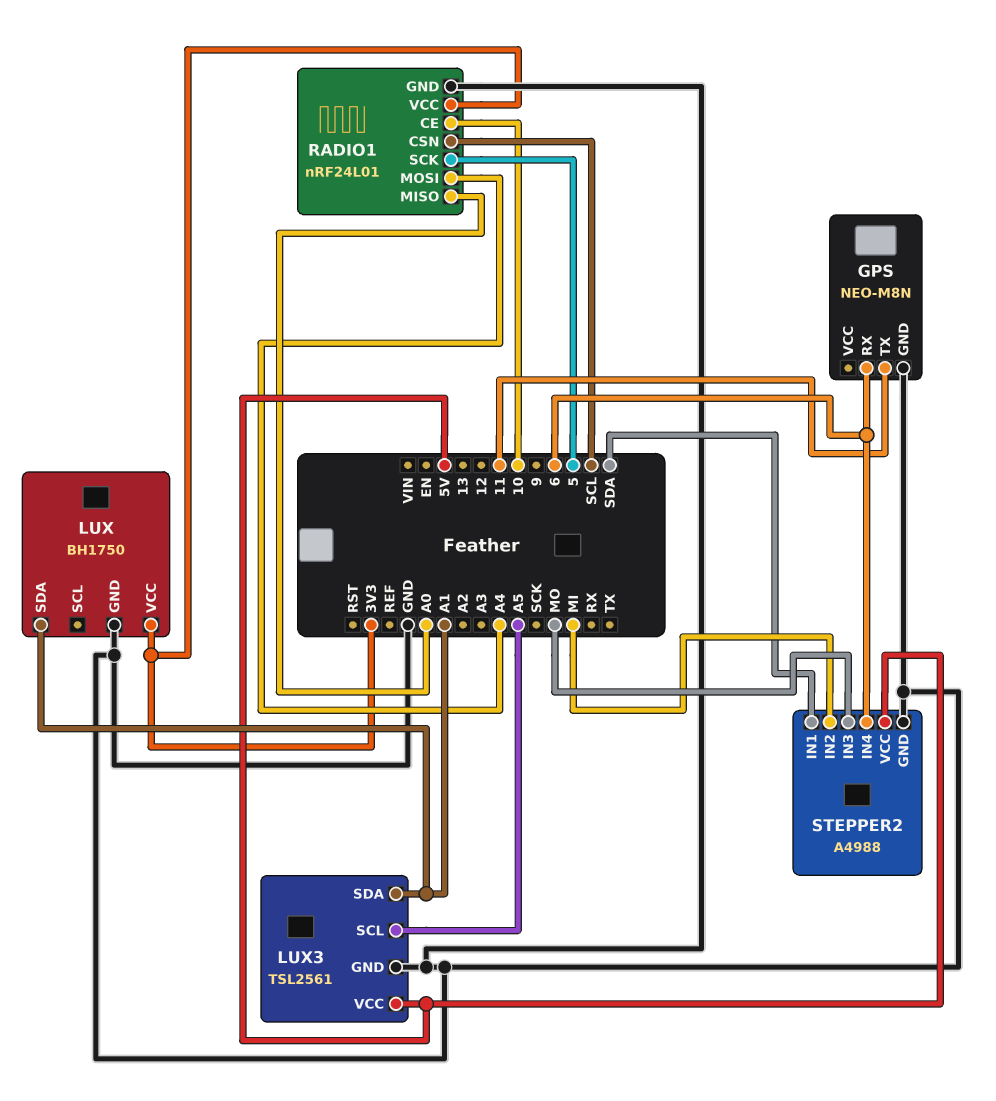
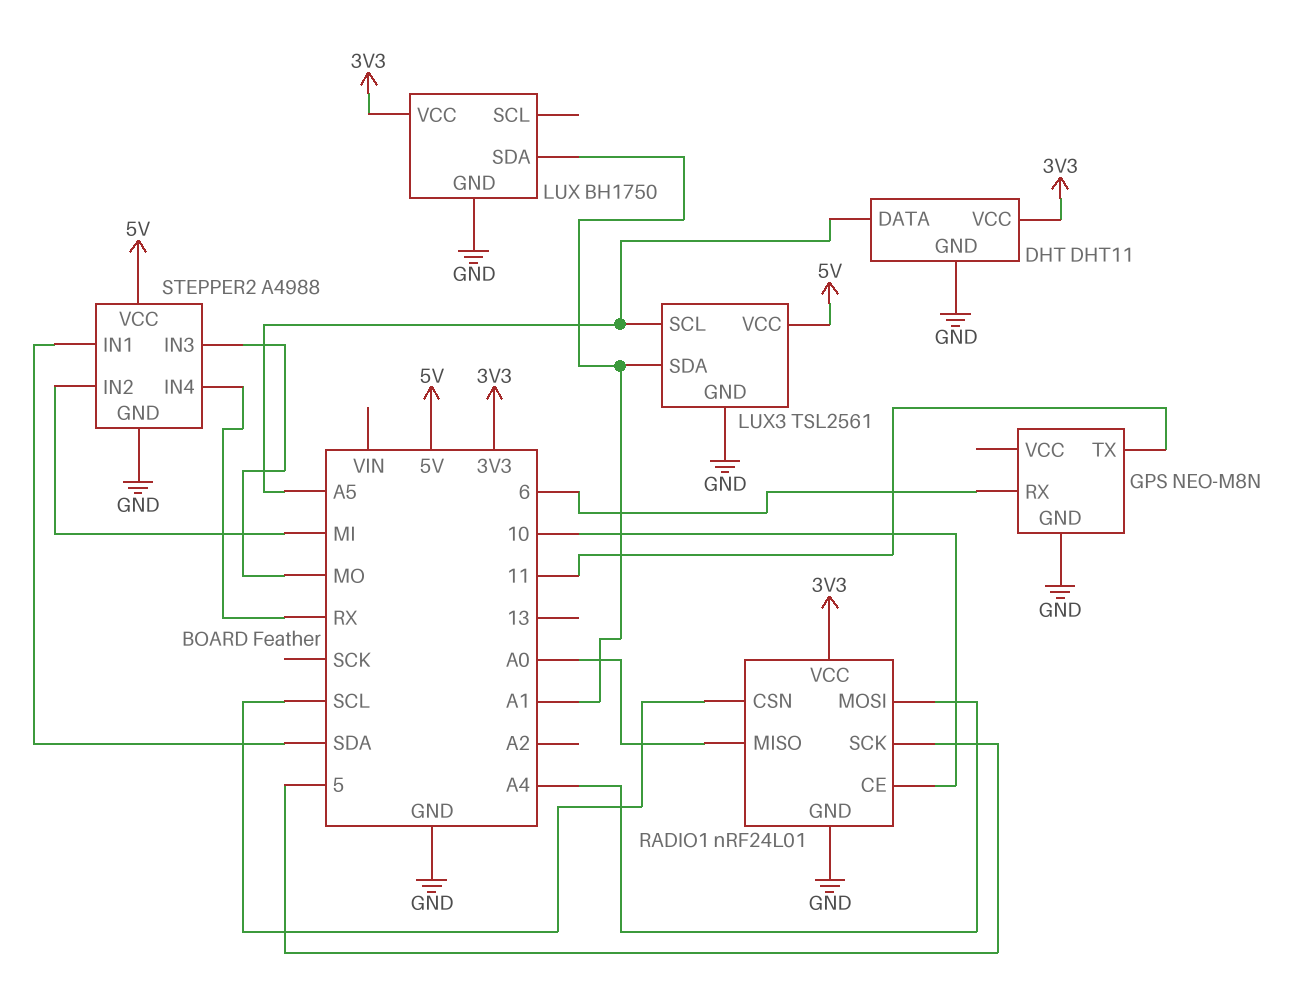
DHT: none -> DHT11
DHT pin DATA: none -> A5
DHT pin GND: none -> GND
DHT pin VCC: none -> 3V3
STEPPER2 pin IN4: 6 -> RX

